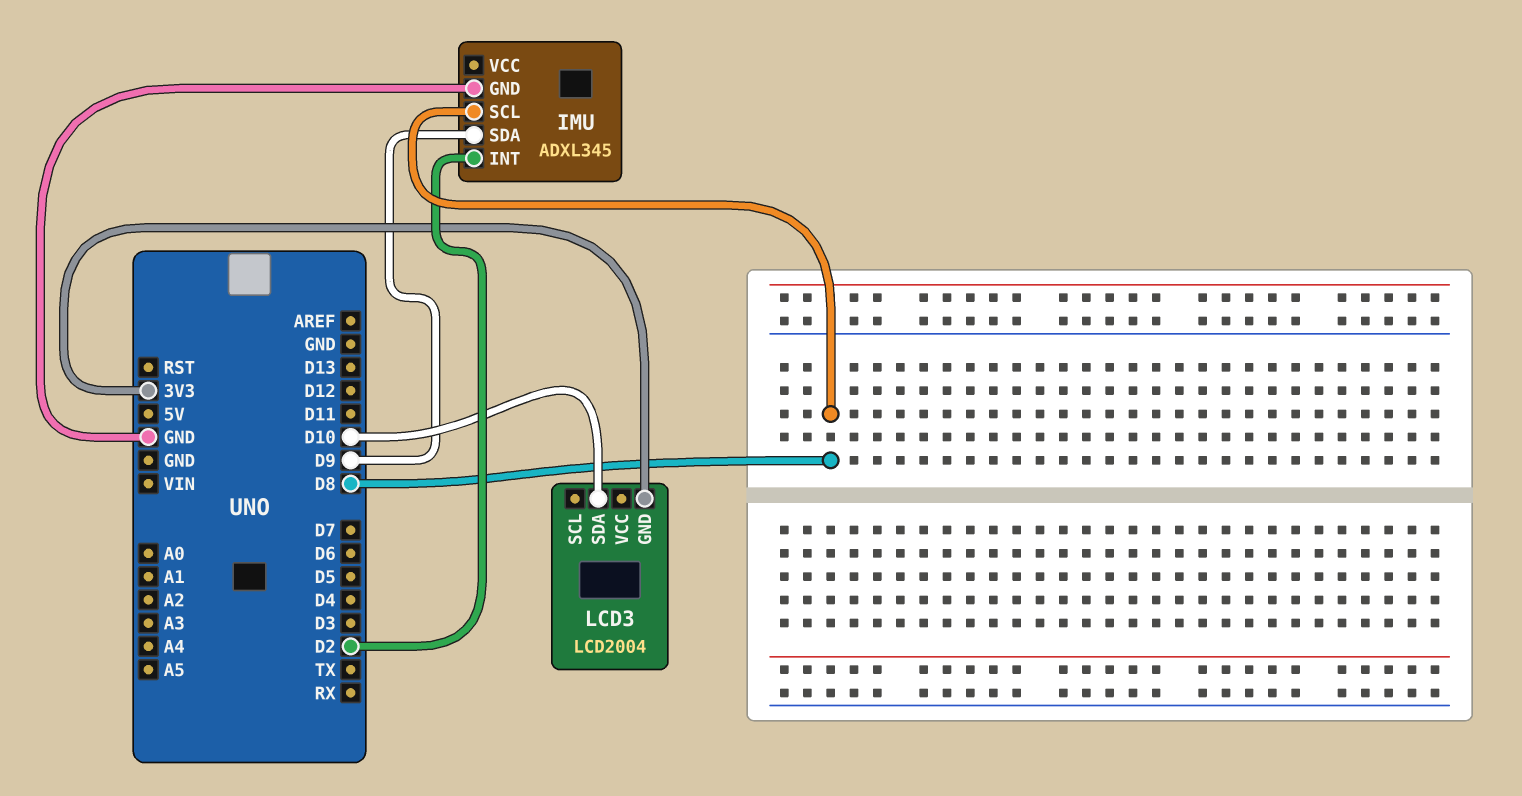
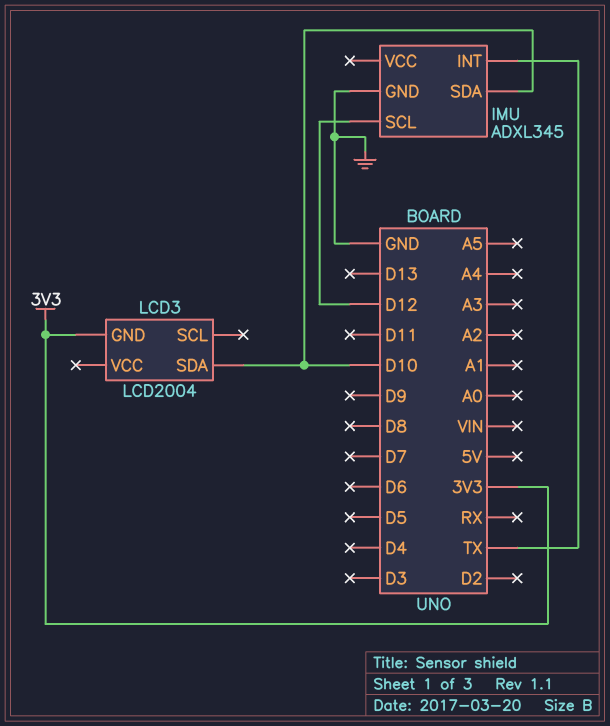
IMU pin INT: D2 -> TX
IMU pin SCL: D8 -> D12
IMU pin SDA: D9 -> D10

